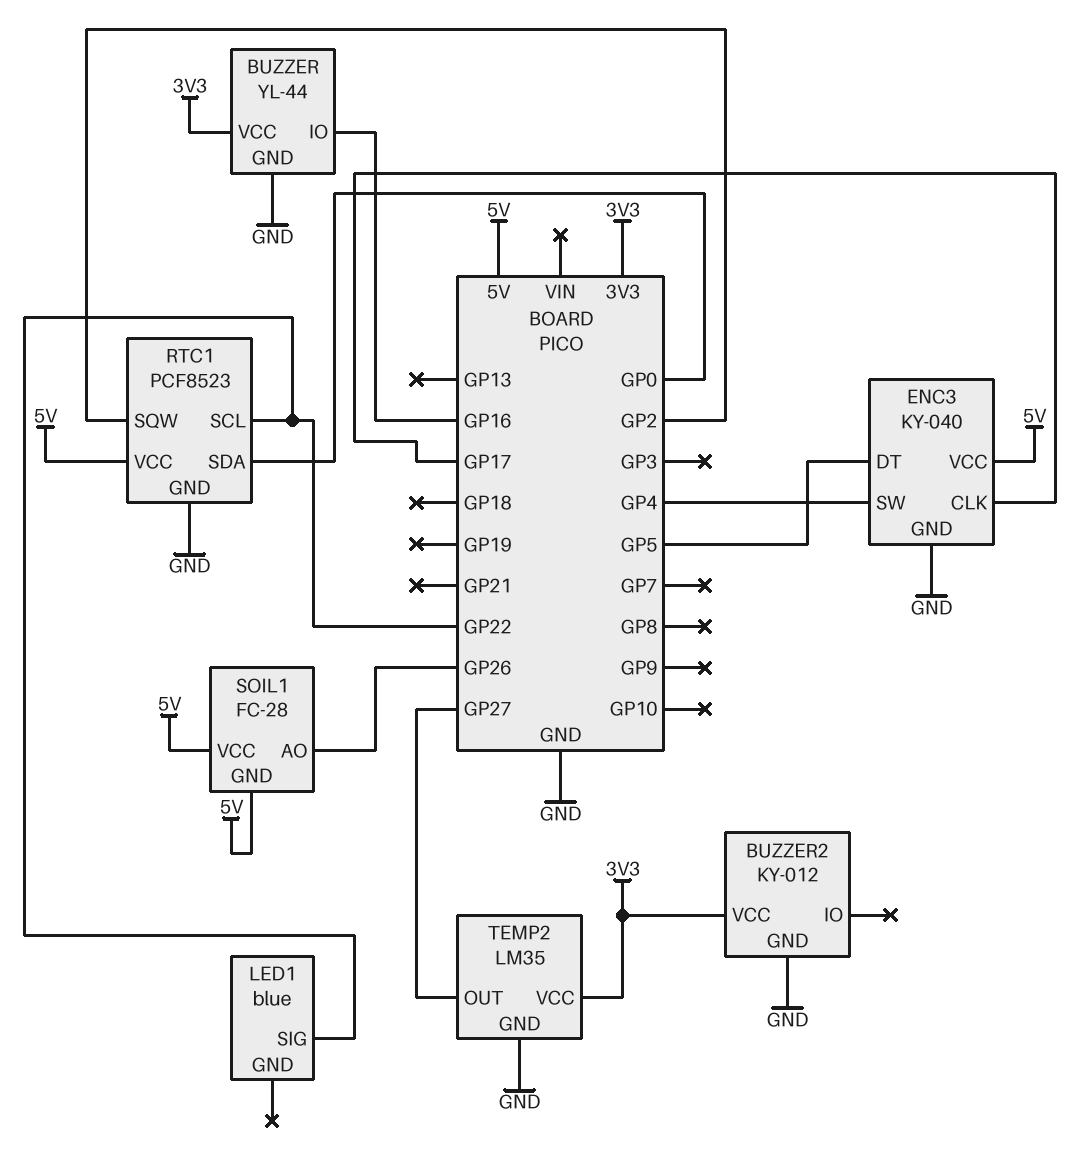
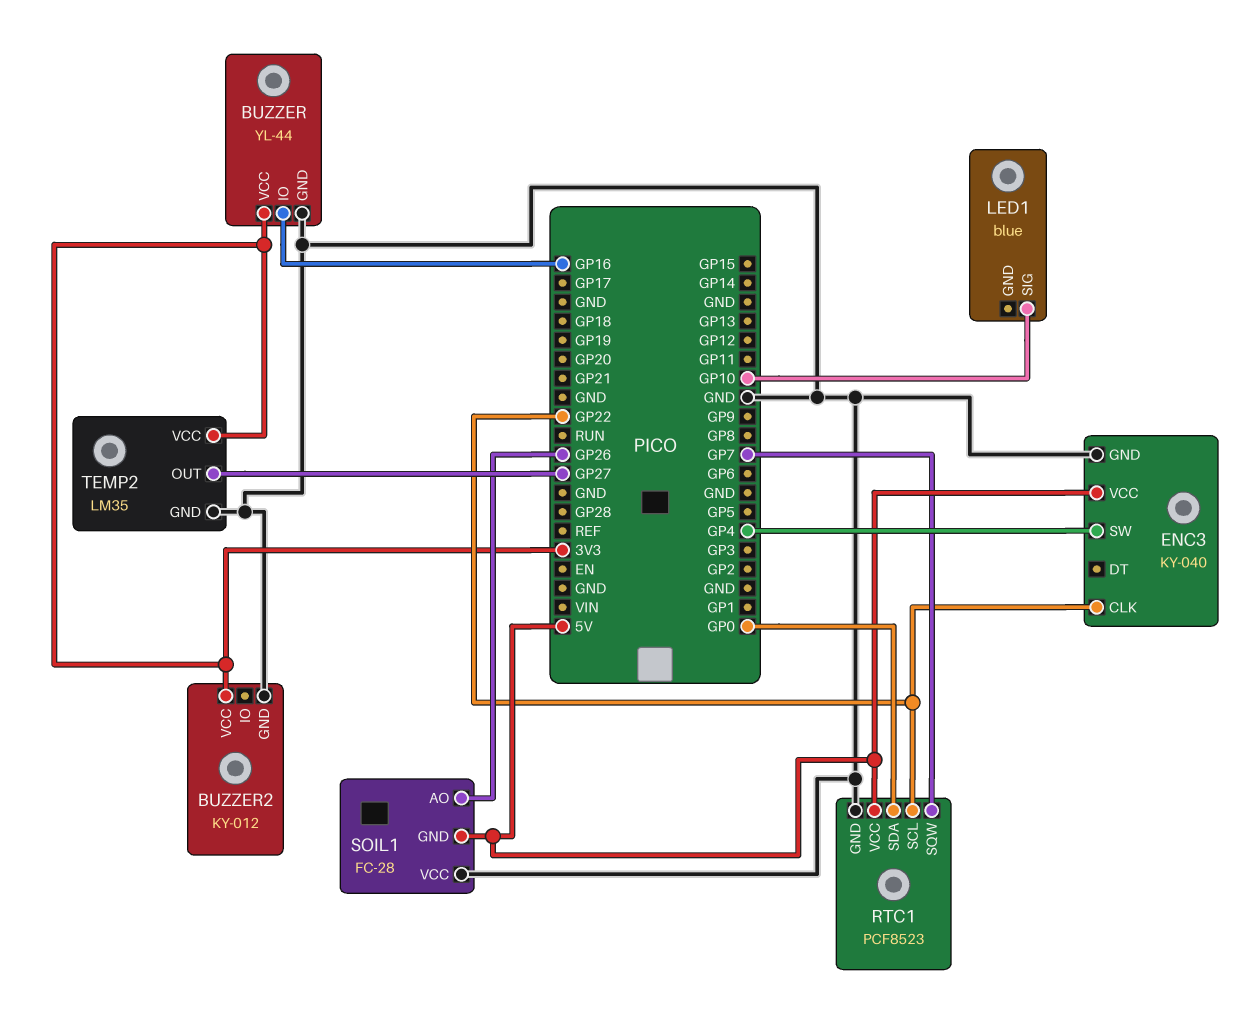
ENC3 pin CLK: GP17 -> GP22
ENC3 pin DT: GP5 -> none
LED1 pin SIG: GP22 -> GP10
RTC1 pin SQW: GP2 -> GP7
SOIL1 pin VCC: 5V -> GND

